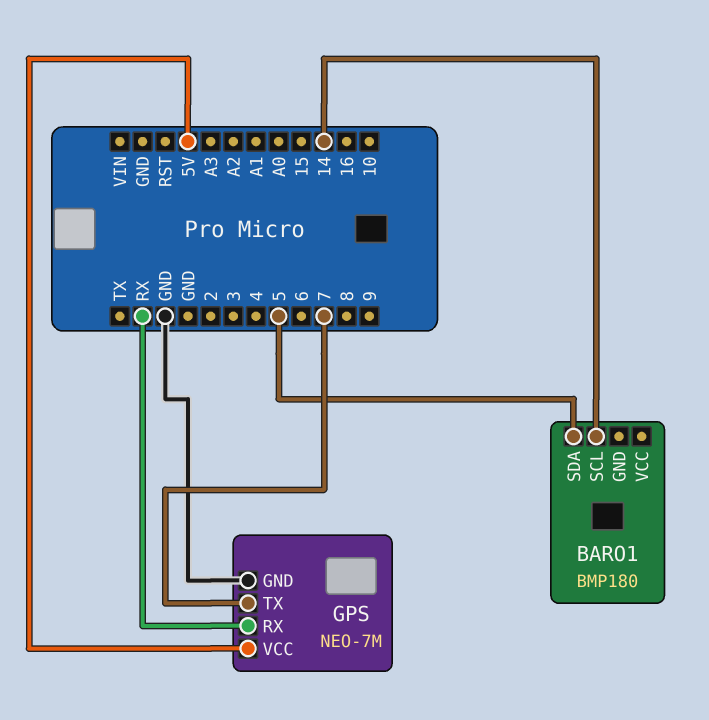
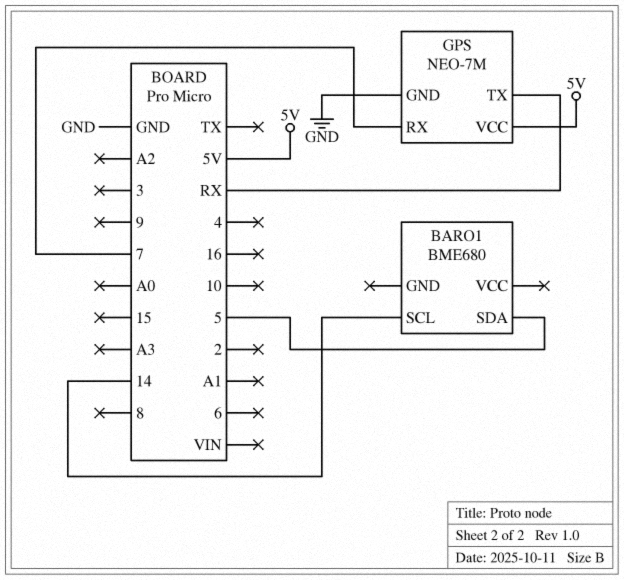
BARO1: BMP180 -> BME680
GPS pin RX: RX -> 7
GPS pin TX: 7 -> RX

